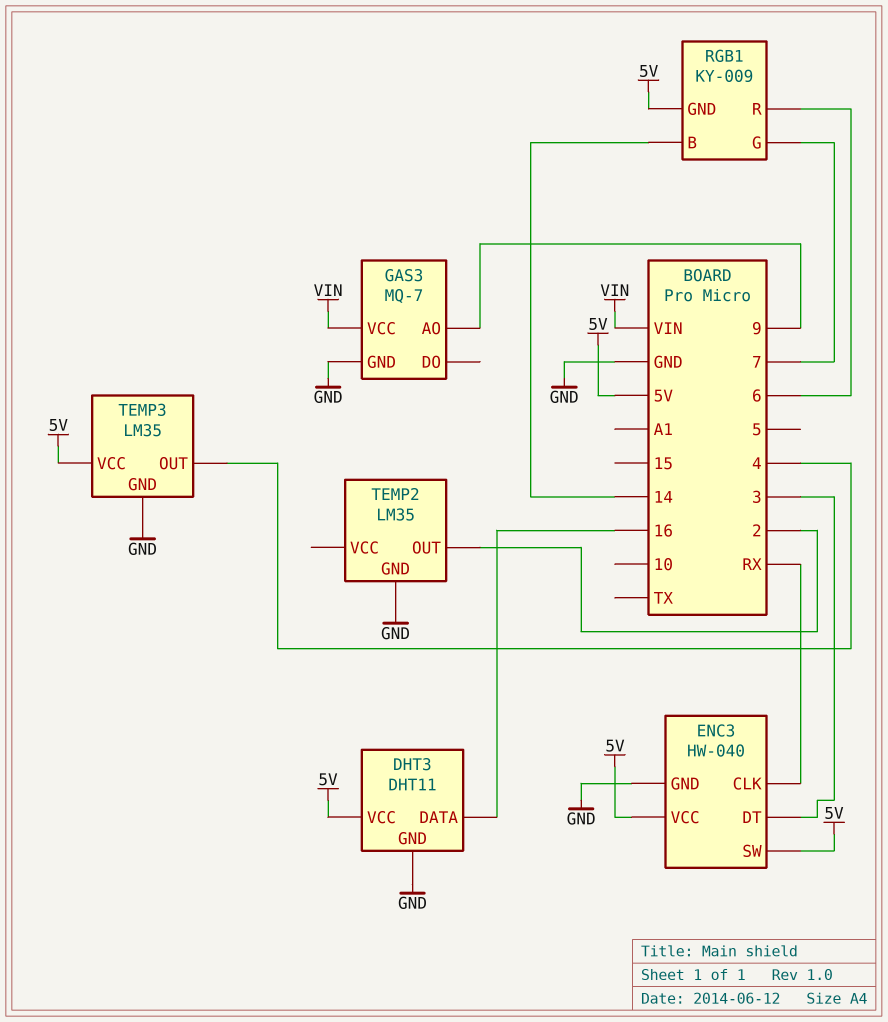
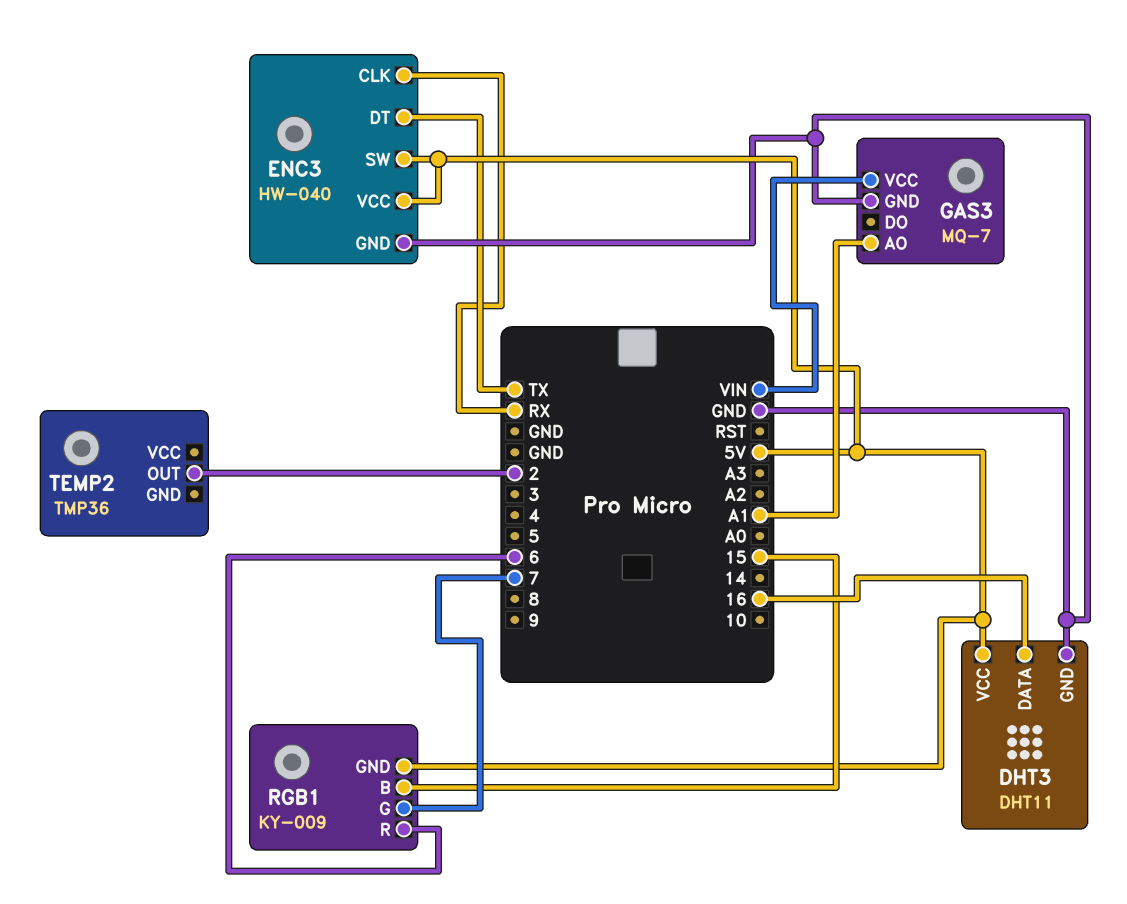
ENC3 pin DT: 3 -> TX
GAS3 pin AO: 9 -> A1
RGB1 pin B: 14 -> 15
TEMP2: LM35 -> TMP36
TEMP2 pin GND: GND -> none
TEMP3: LM35 -> none
TEMP3 pin GND: GND -> none
TEMP3 pin OUT: 4 -> none
TEMP3 pin VCC: 5V -> none

